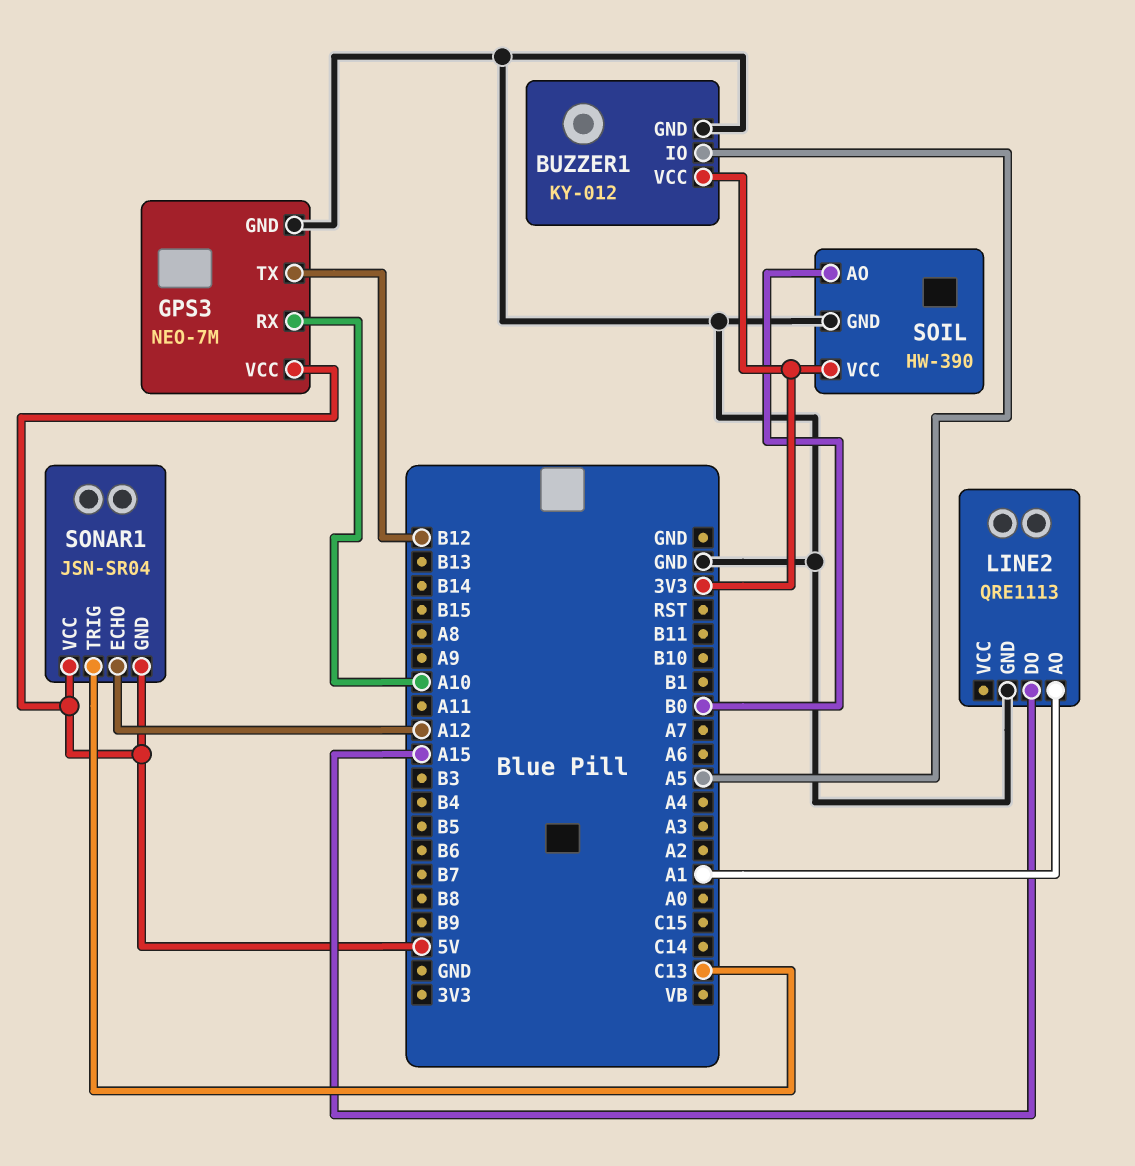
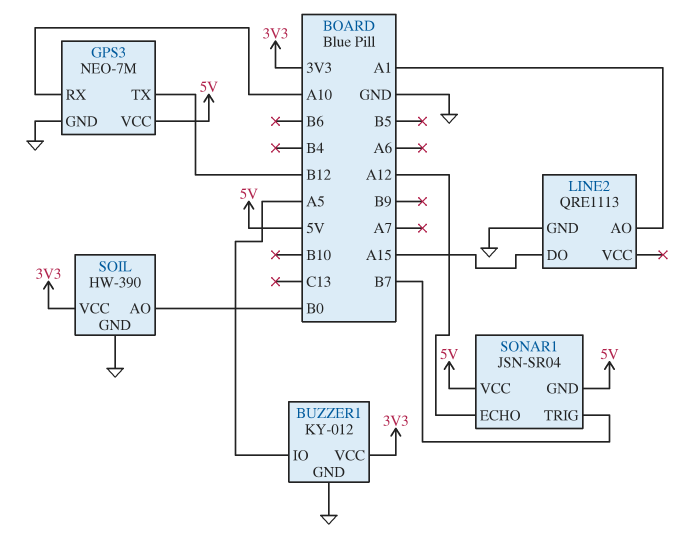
SONAR1 pin TRIG: C13 -> B7

